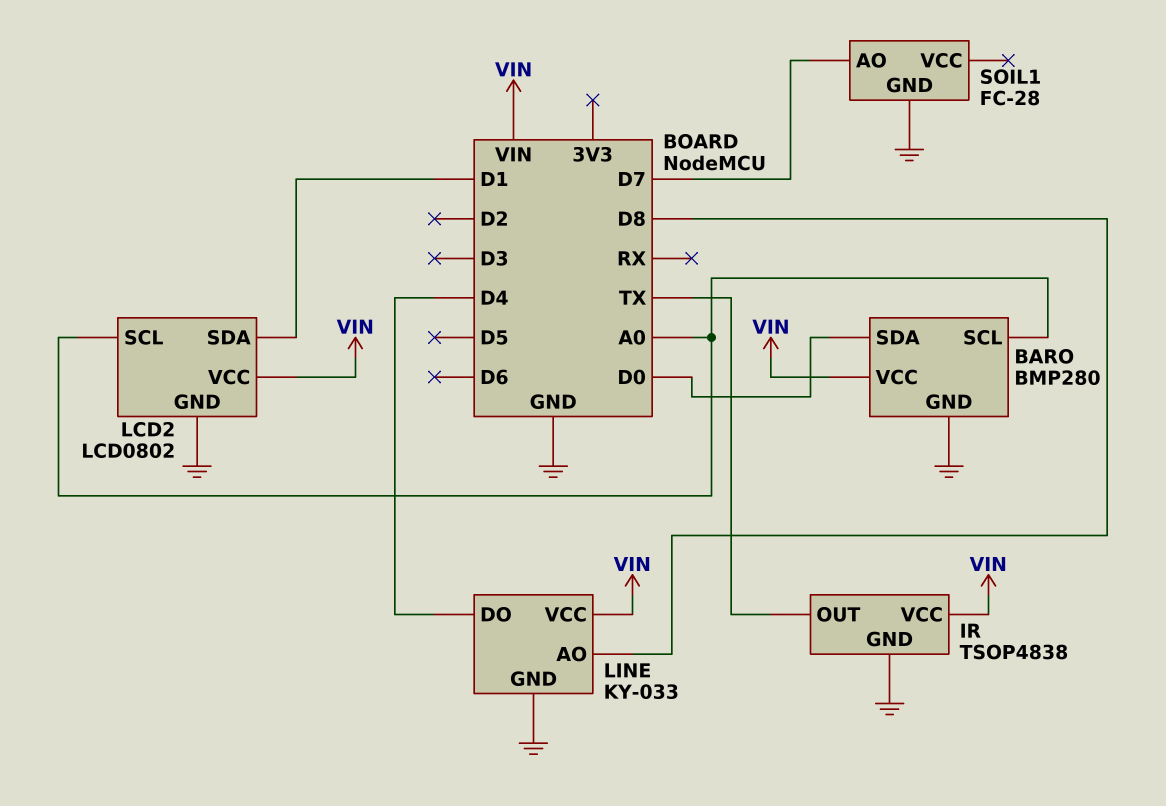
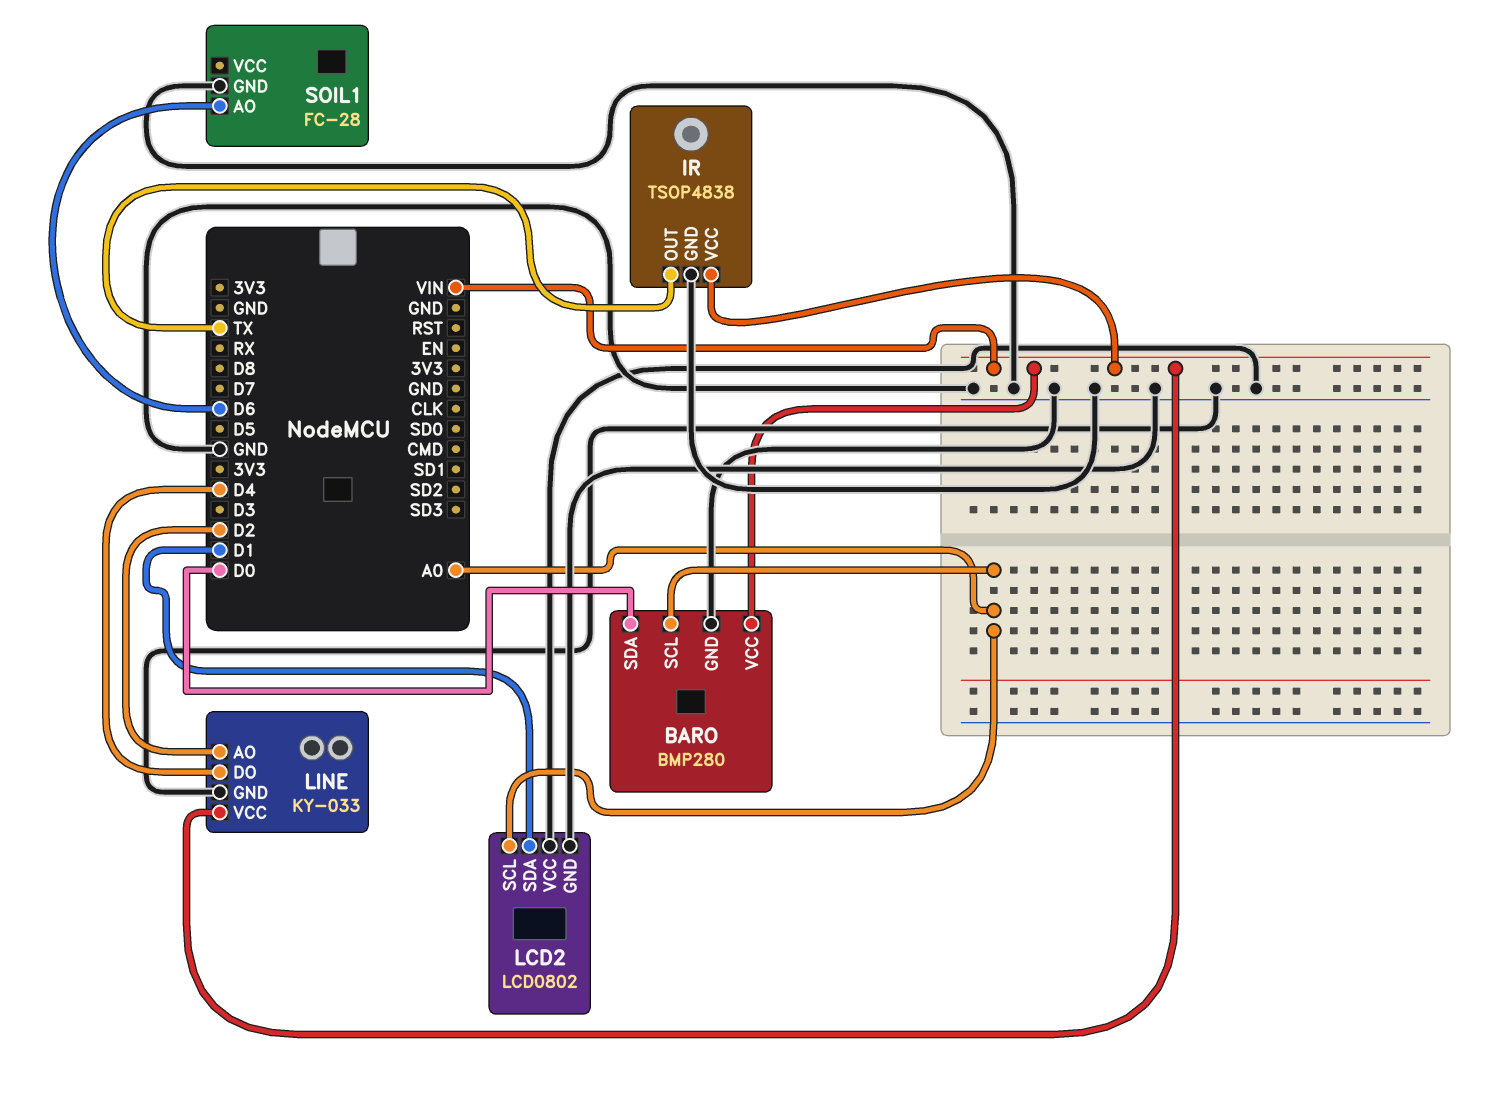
LCD2 pin VCC: VIN -> GND
LINE pin AO: D8 -> D2
SOIL1 pin AO: D7 -> D6

